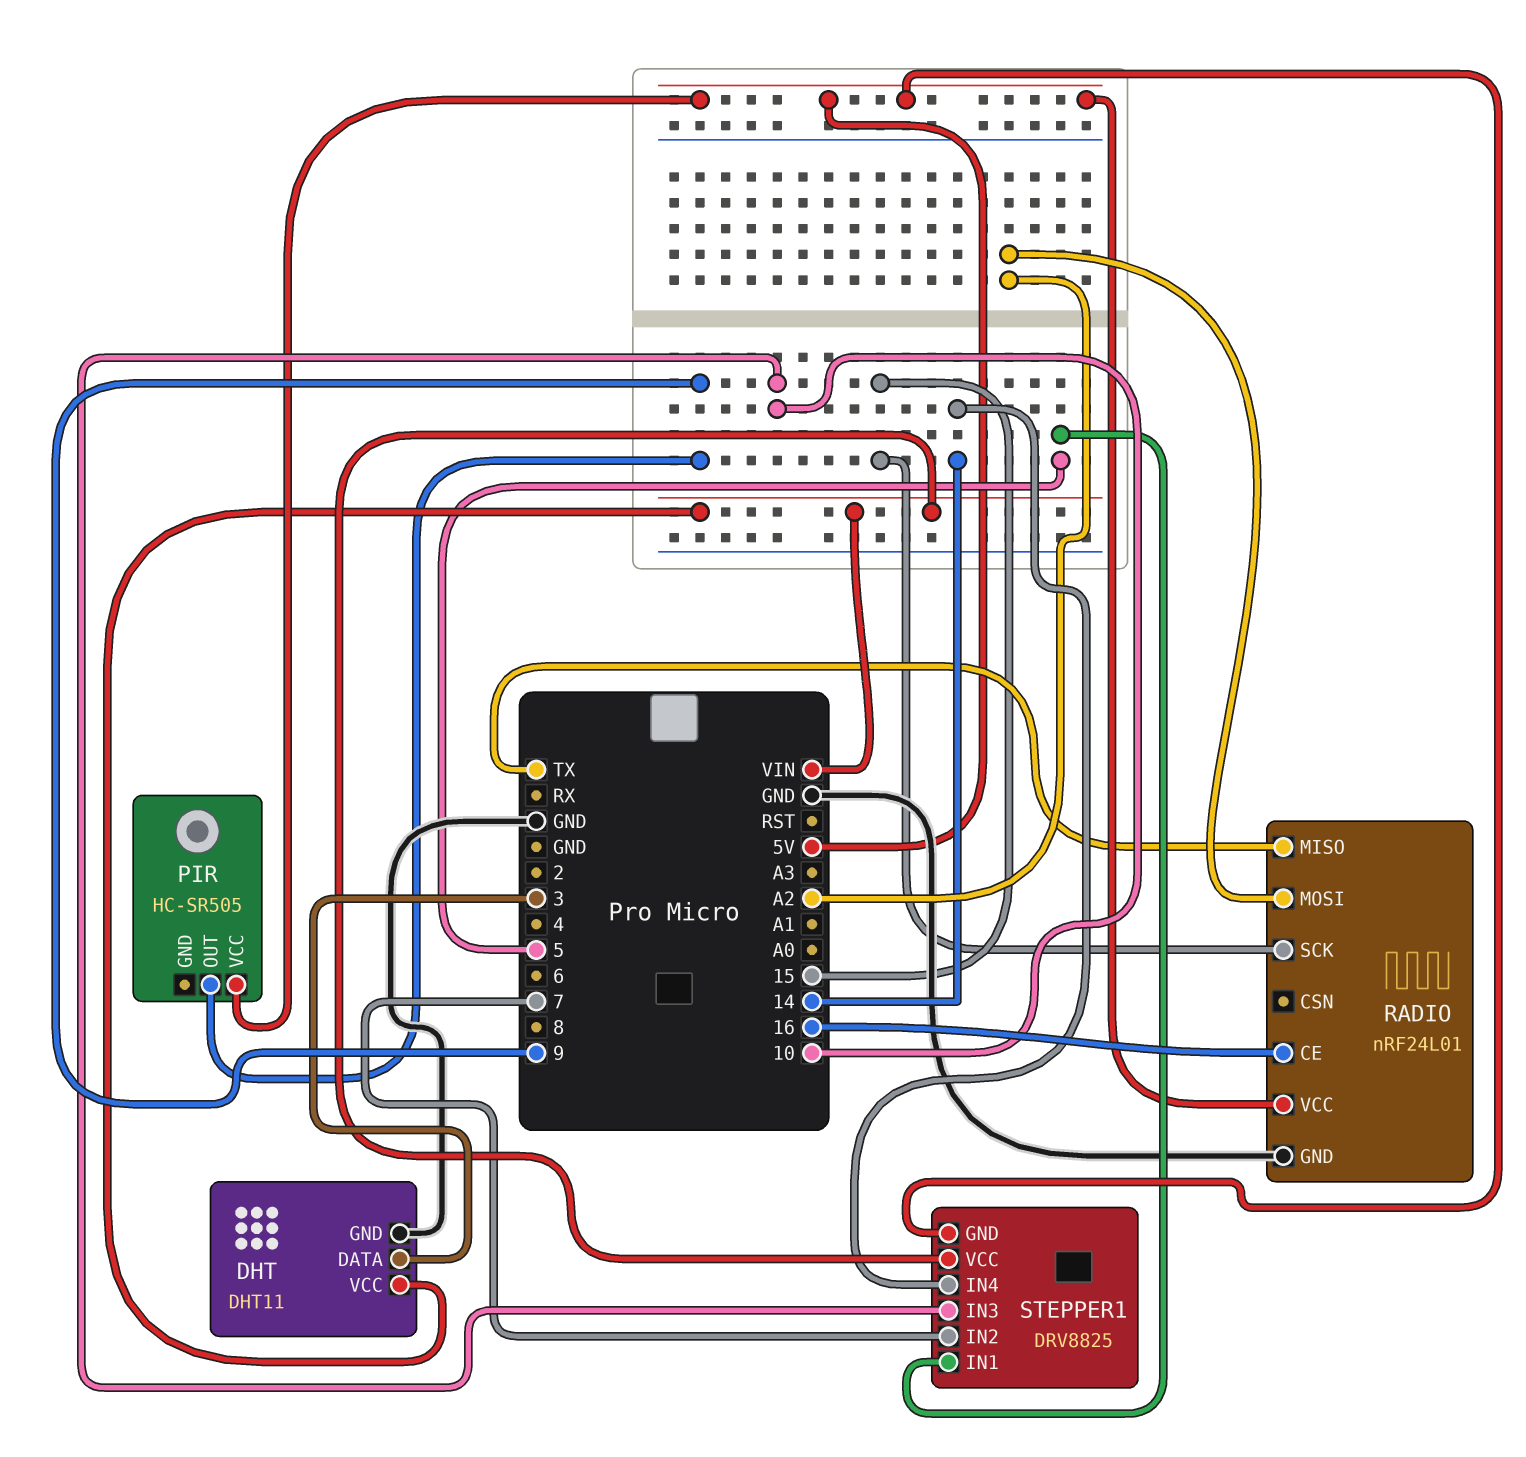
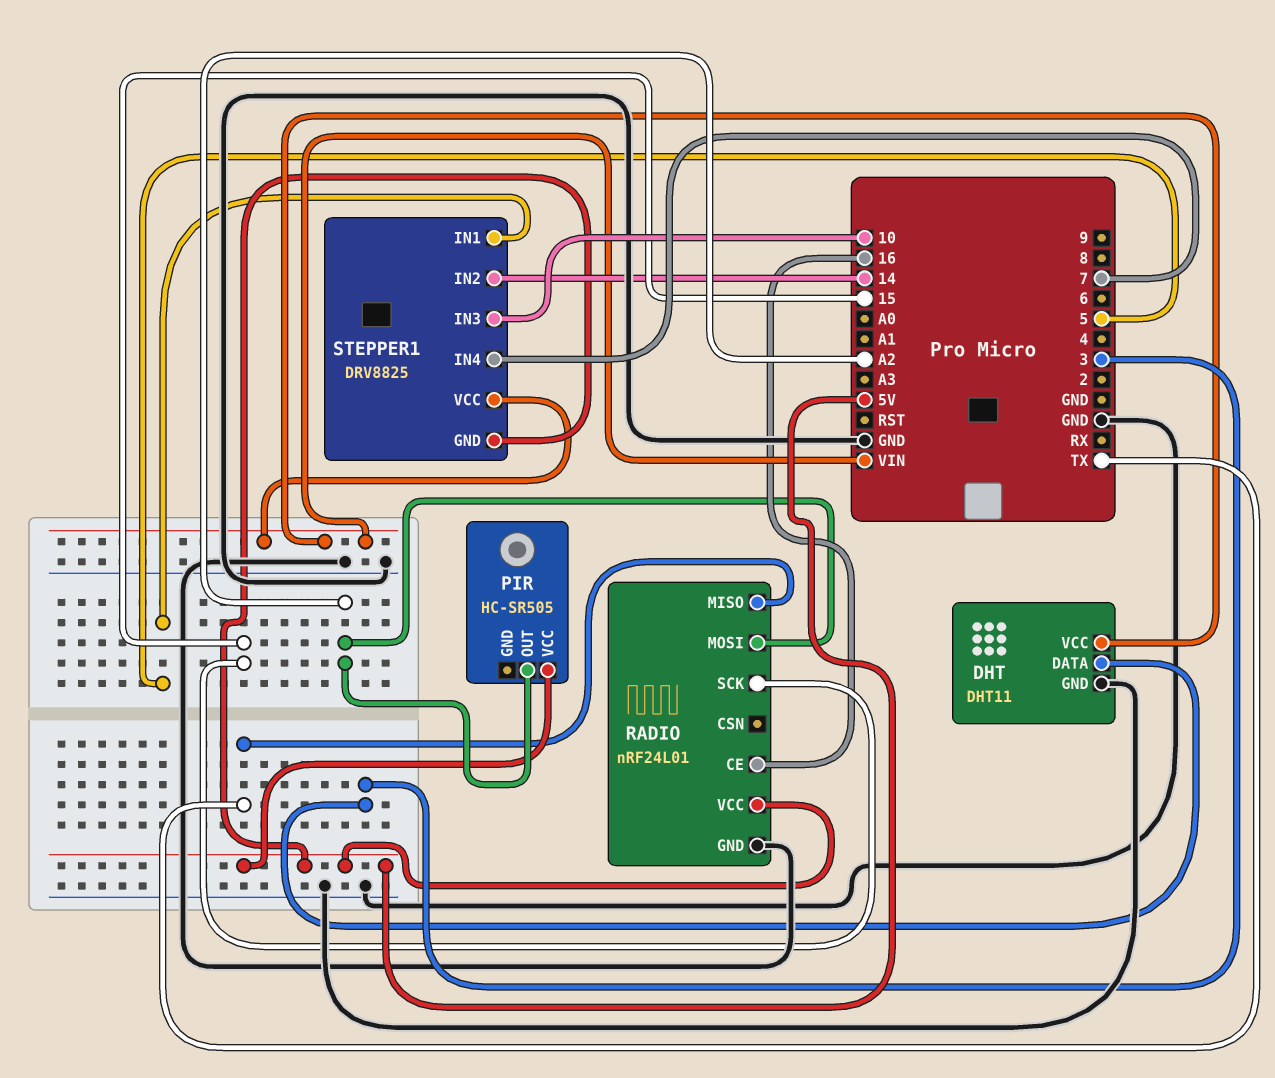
PIR pin OUT: 9 -> A2
STEPPER1 pin IN2: 7 -> 14
STEPPER1 pin IN4: 14 -> 7

